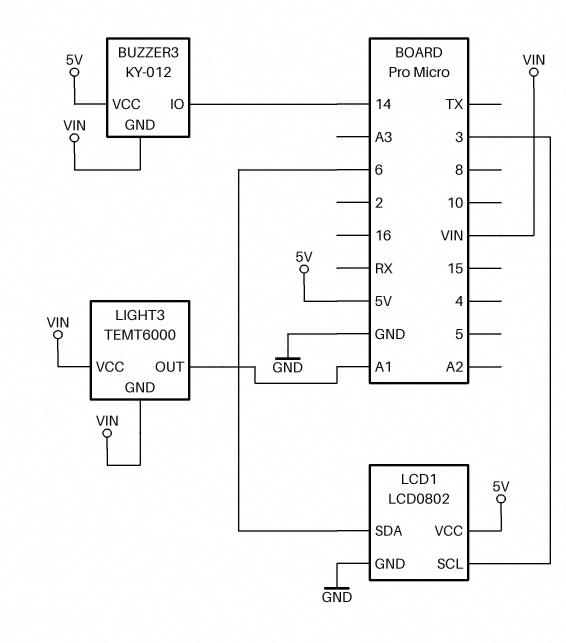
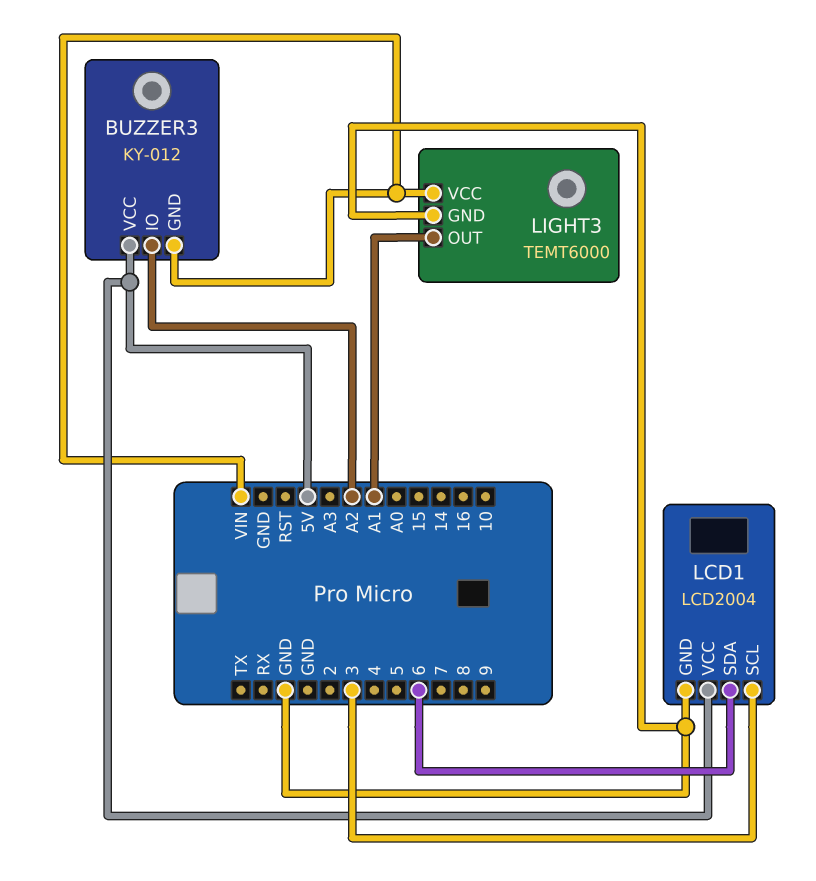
BUZZER3 pin IO: 14 -> A2
LCD1: LCD0802 -> LCD2004
LIGHT3 pin GND: VIN -> GND

